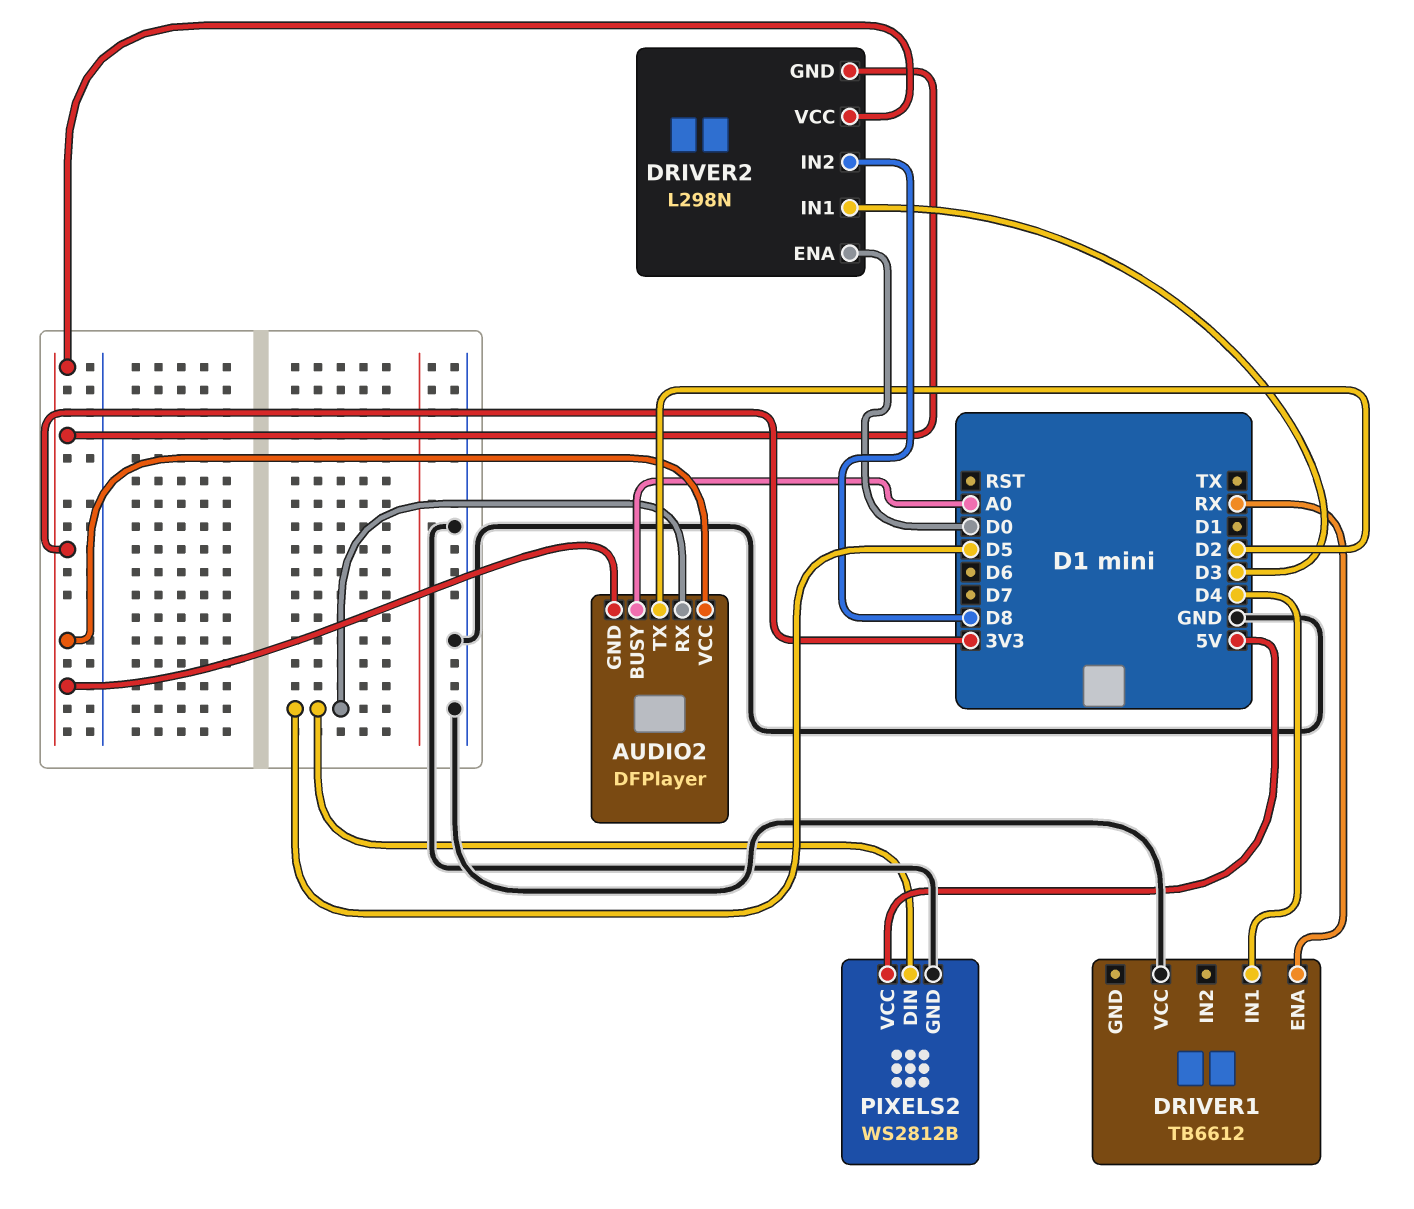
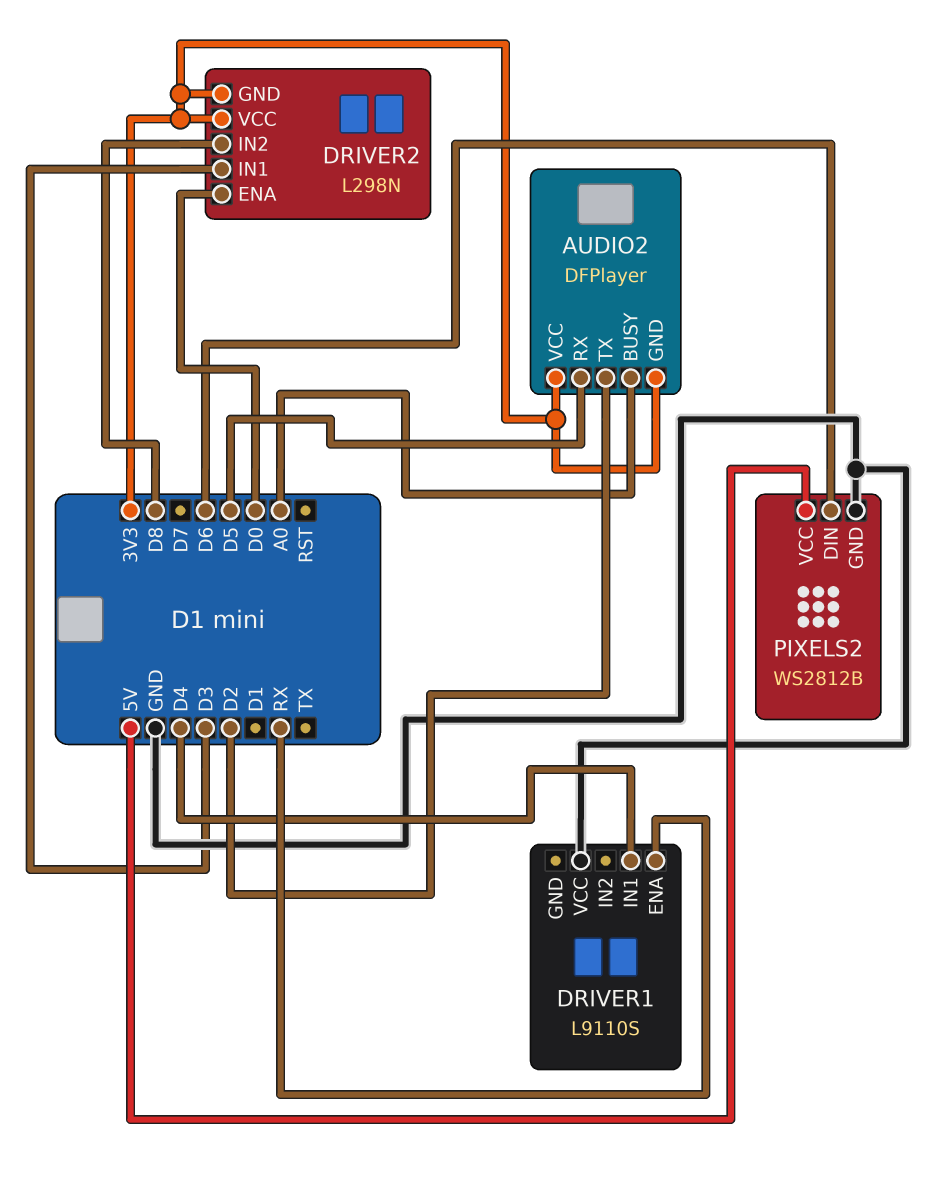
DRIVER1: TB6612 -> L9110S
PIXELS2 pin DIN: D5 -> D6

